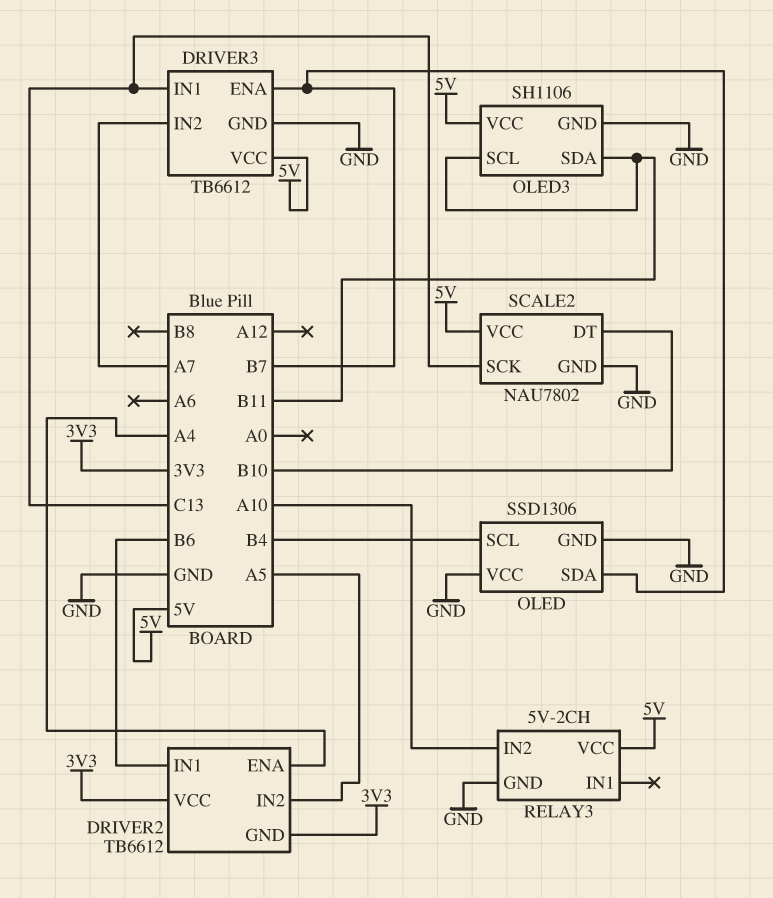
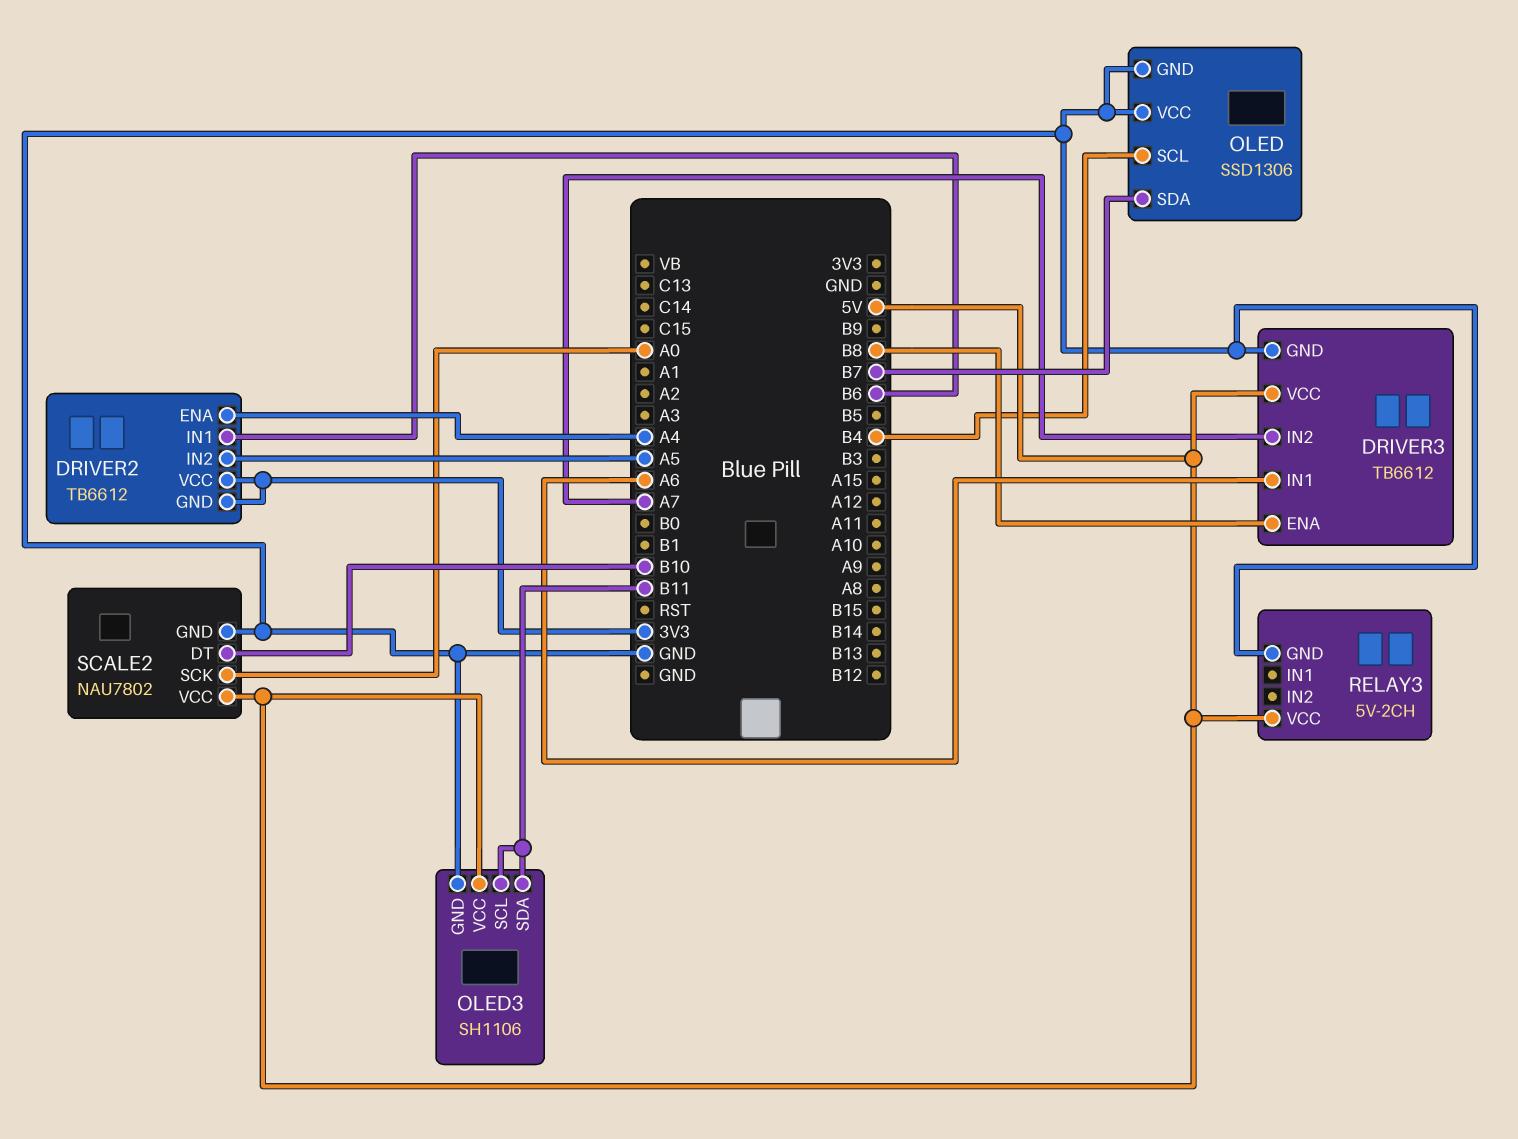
DRIVER3 pin ENA: B7 -> B8
DRIVER3 pin IN1: C13 -> A6
RELAY3 pin IN2: A10 -> none
SCALE2 pin SCK: C13 -> A0

